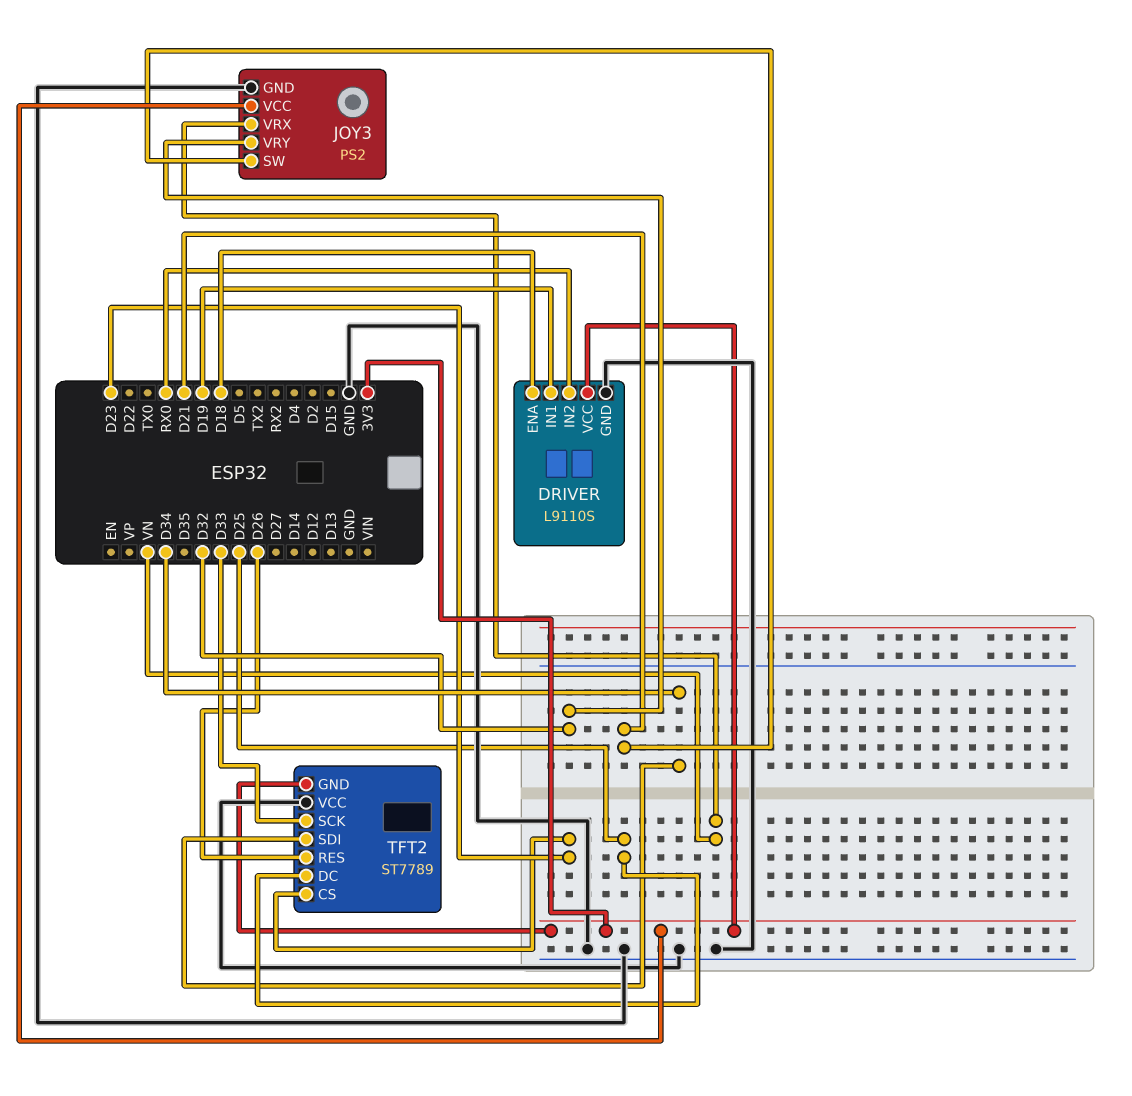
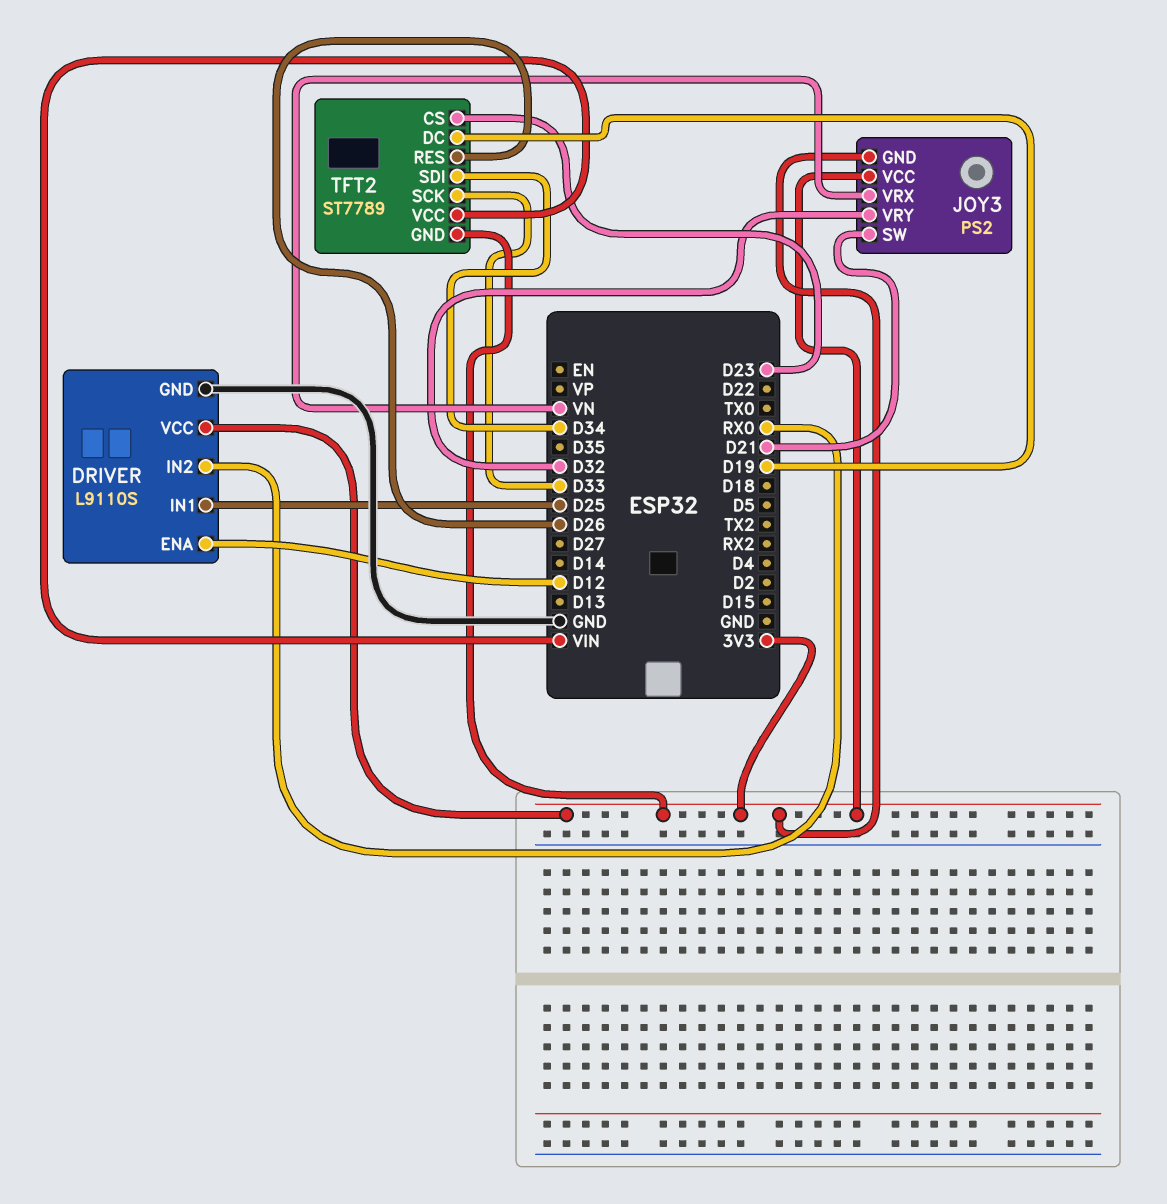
DRIVER pin ENA: D18 -> D12
DRIVER pin IN1: D19 -> D25
JOY3 pin GND: GND -> 3V3
TFT2 pin DC: D25 -> D19
TFT2 pin VCC: GND -> VIN

